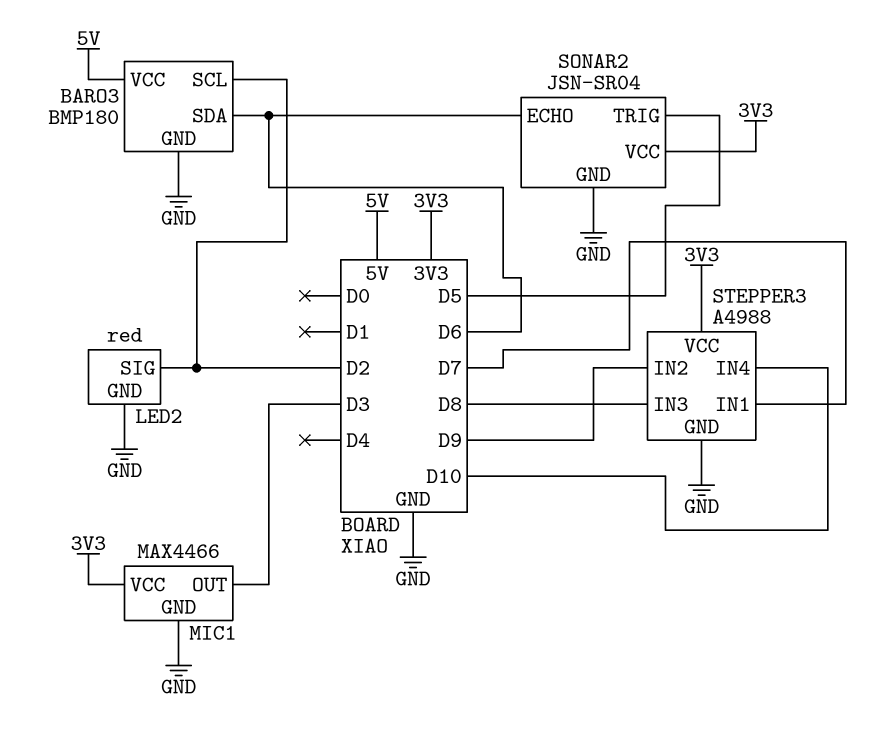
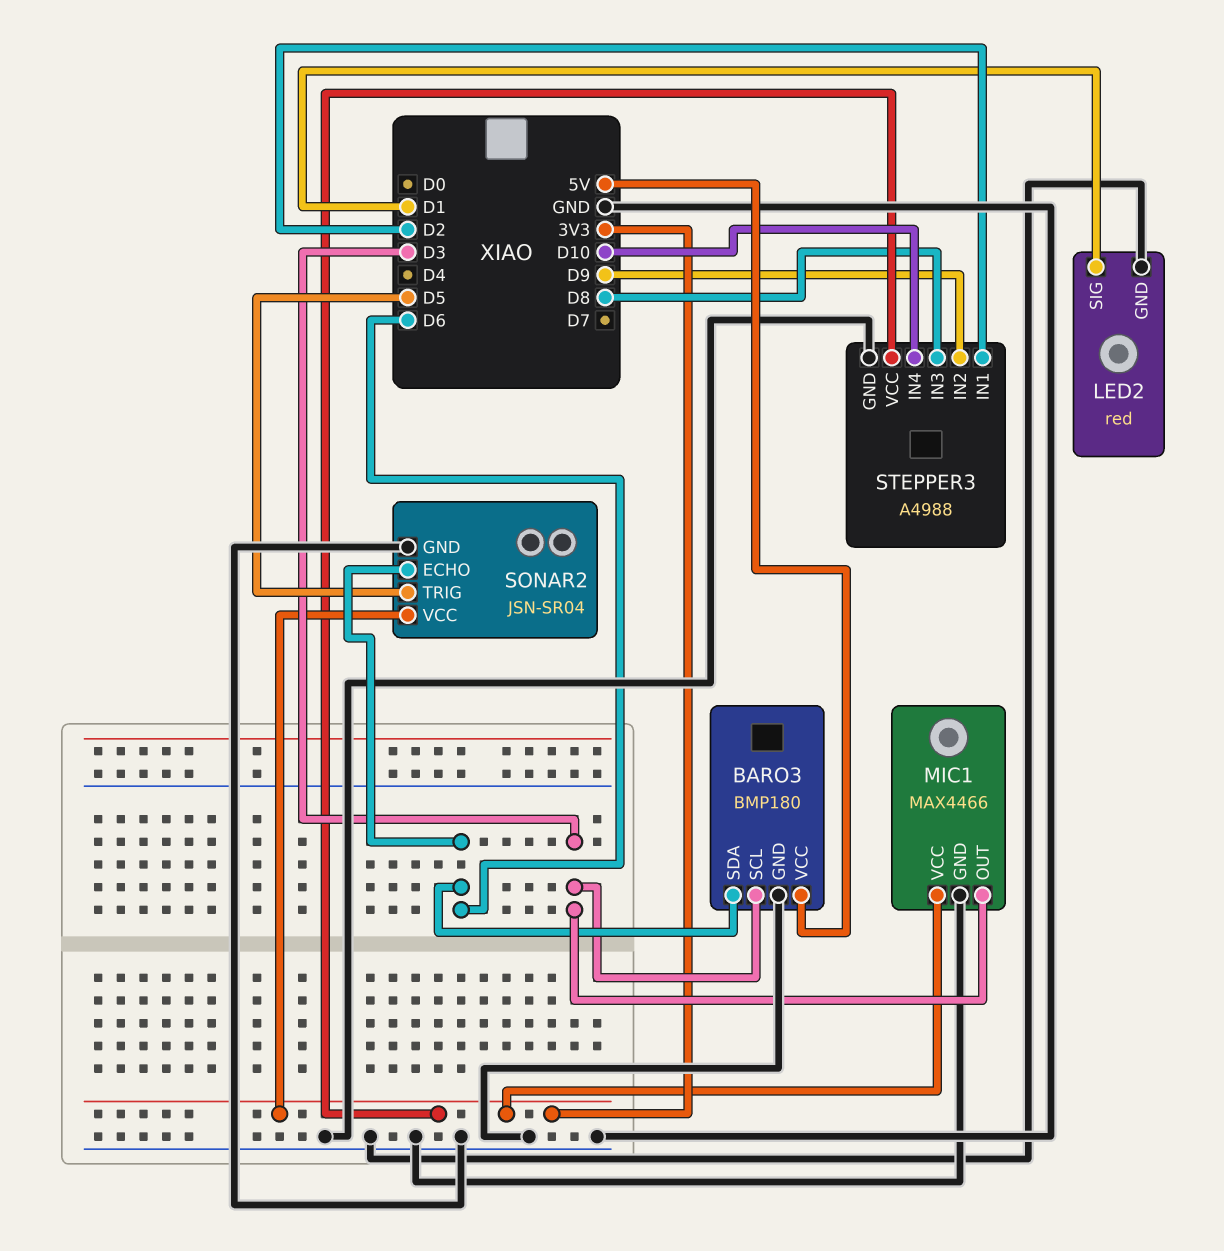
BARO3 pin SCL: D2 -> D3
LED2 pin SIG: D2 -> D1
STEPPER3 pin IN1: D7 -> D2

